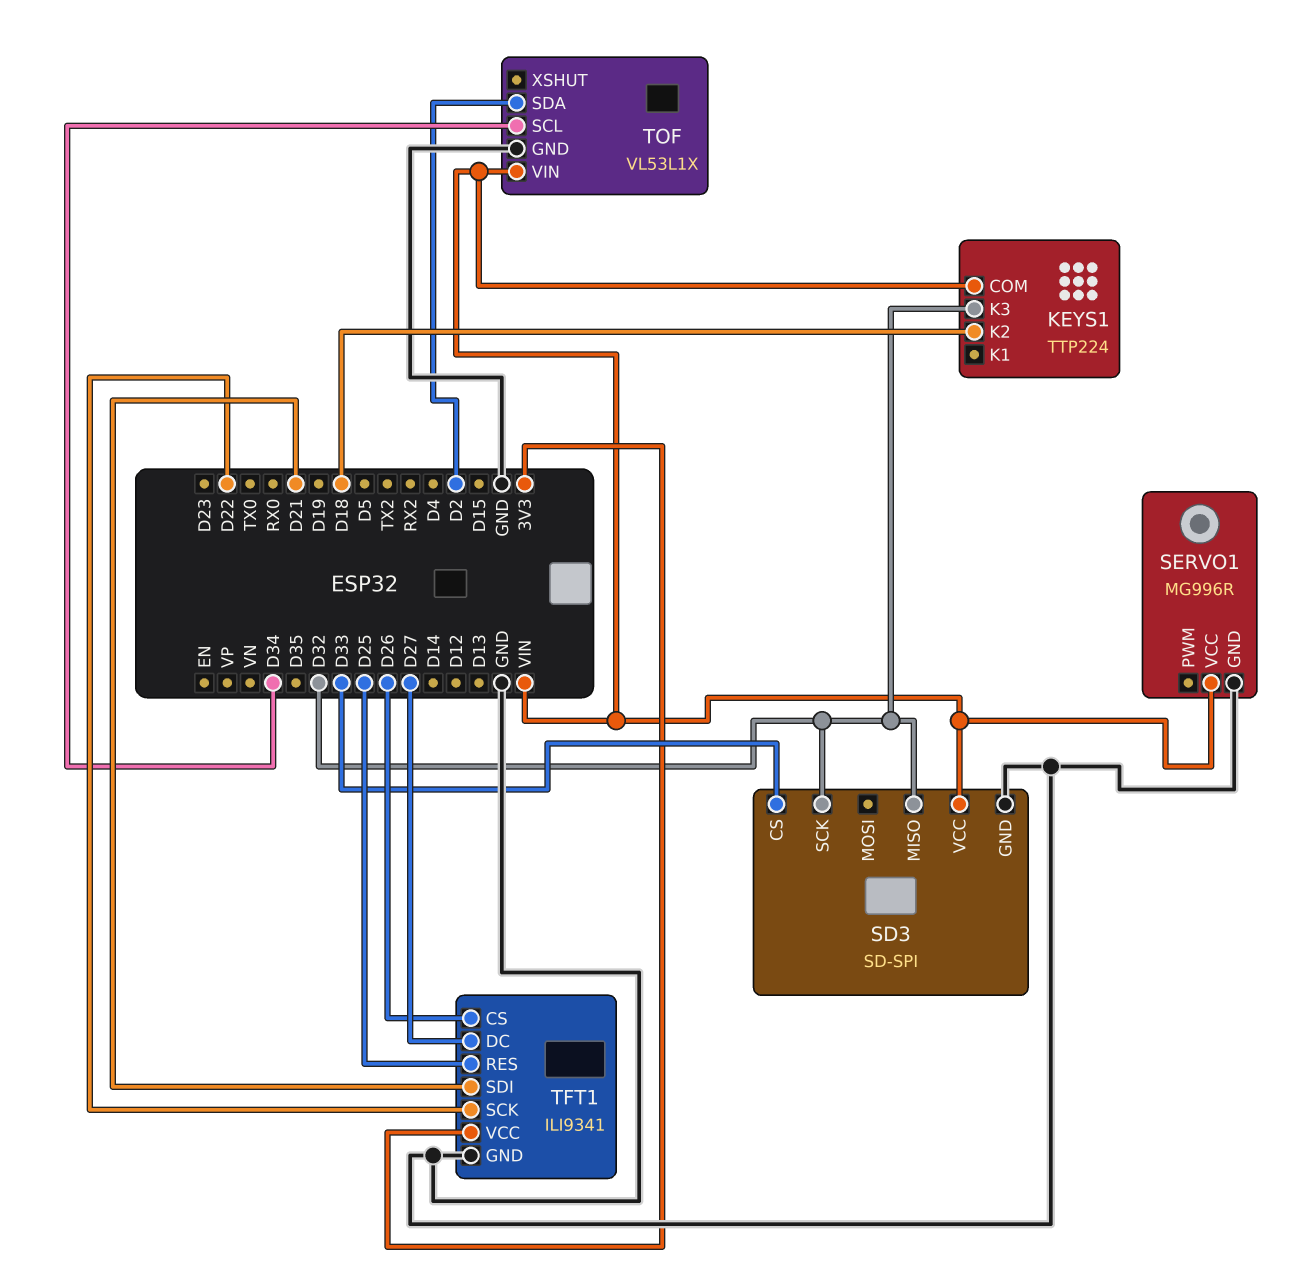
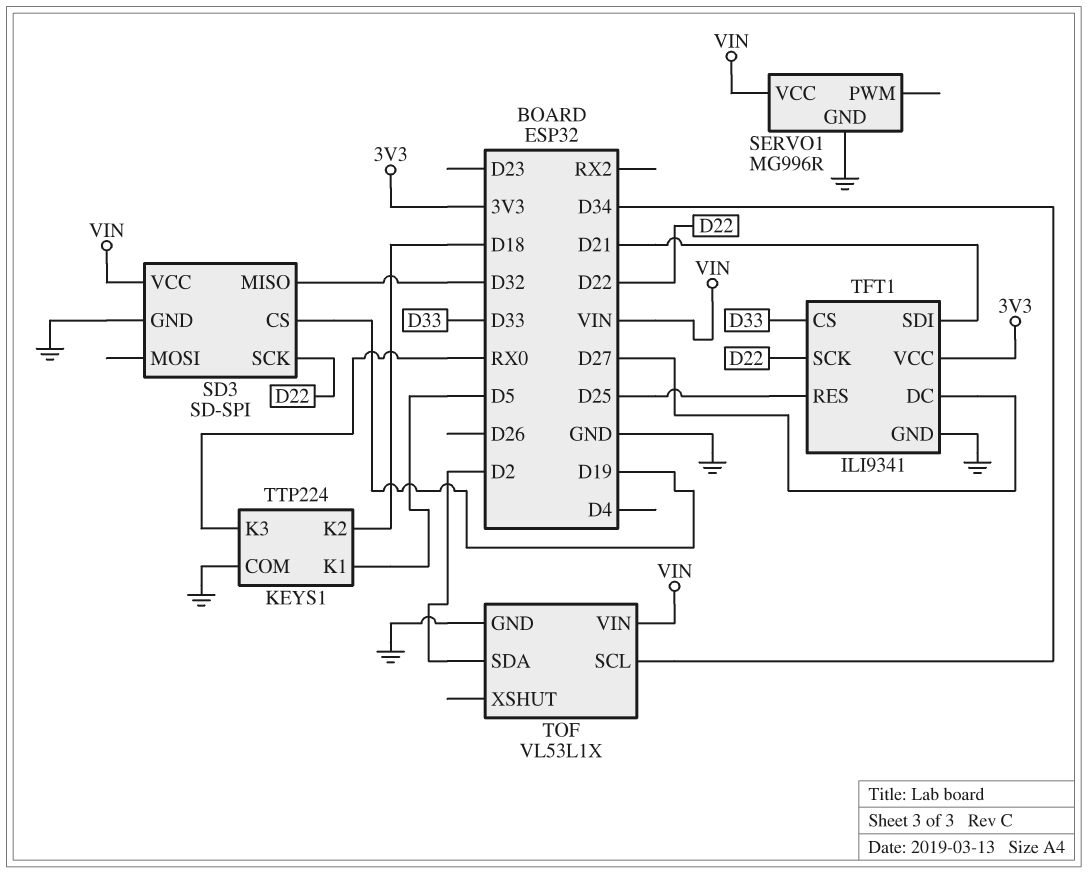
KEYS1 pin COM: VIN -> GND
KEYS1 pin K1: none -> D5
KEYS1 pin K3: D32 -> RX0
SD3 pin CS: D33 -> D19
SD3 pin SCK: D32 -> D22
TFT1 pin CS: D26 -> D33

